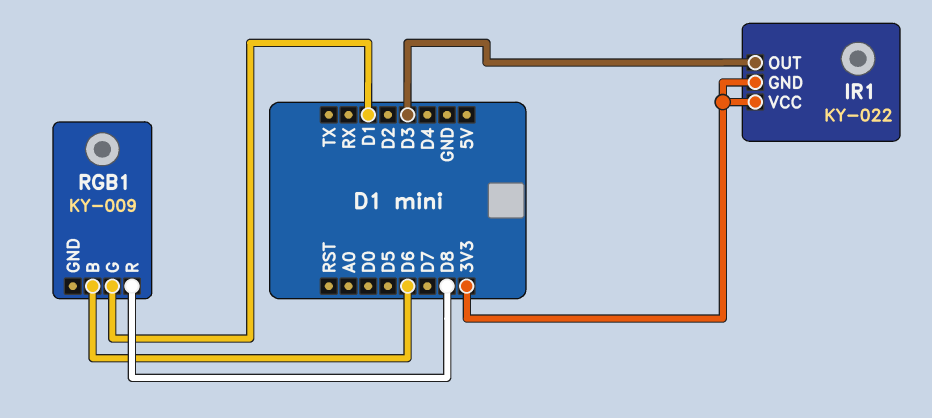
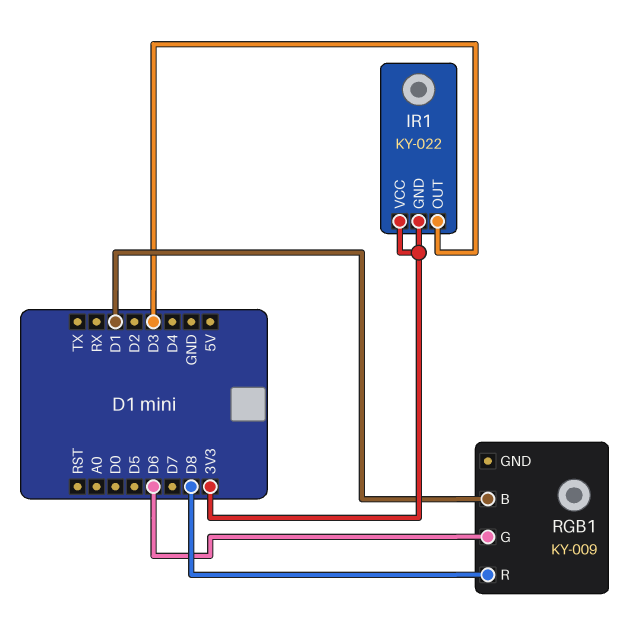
RGB1 pin B: D6 -> D1
RGB1 pin G: D1 -> D6

